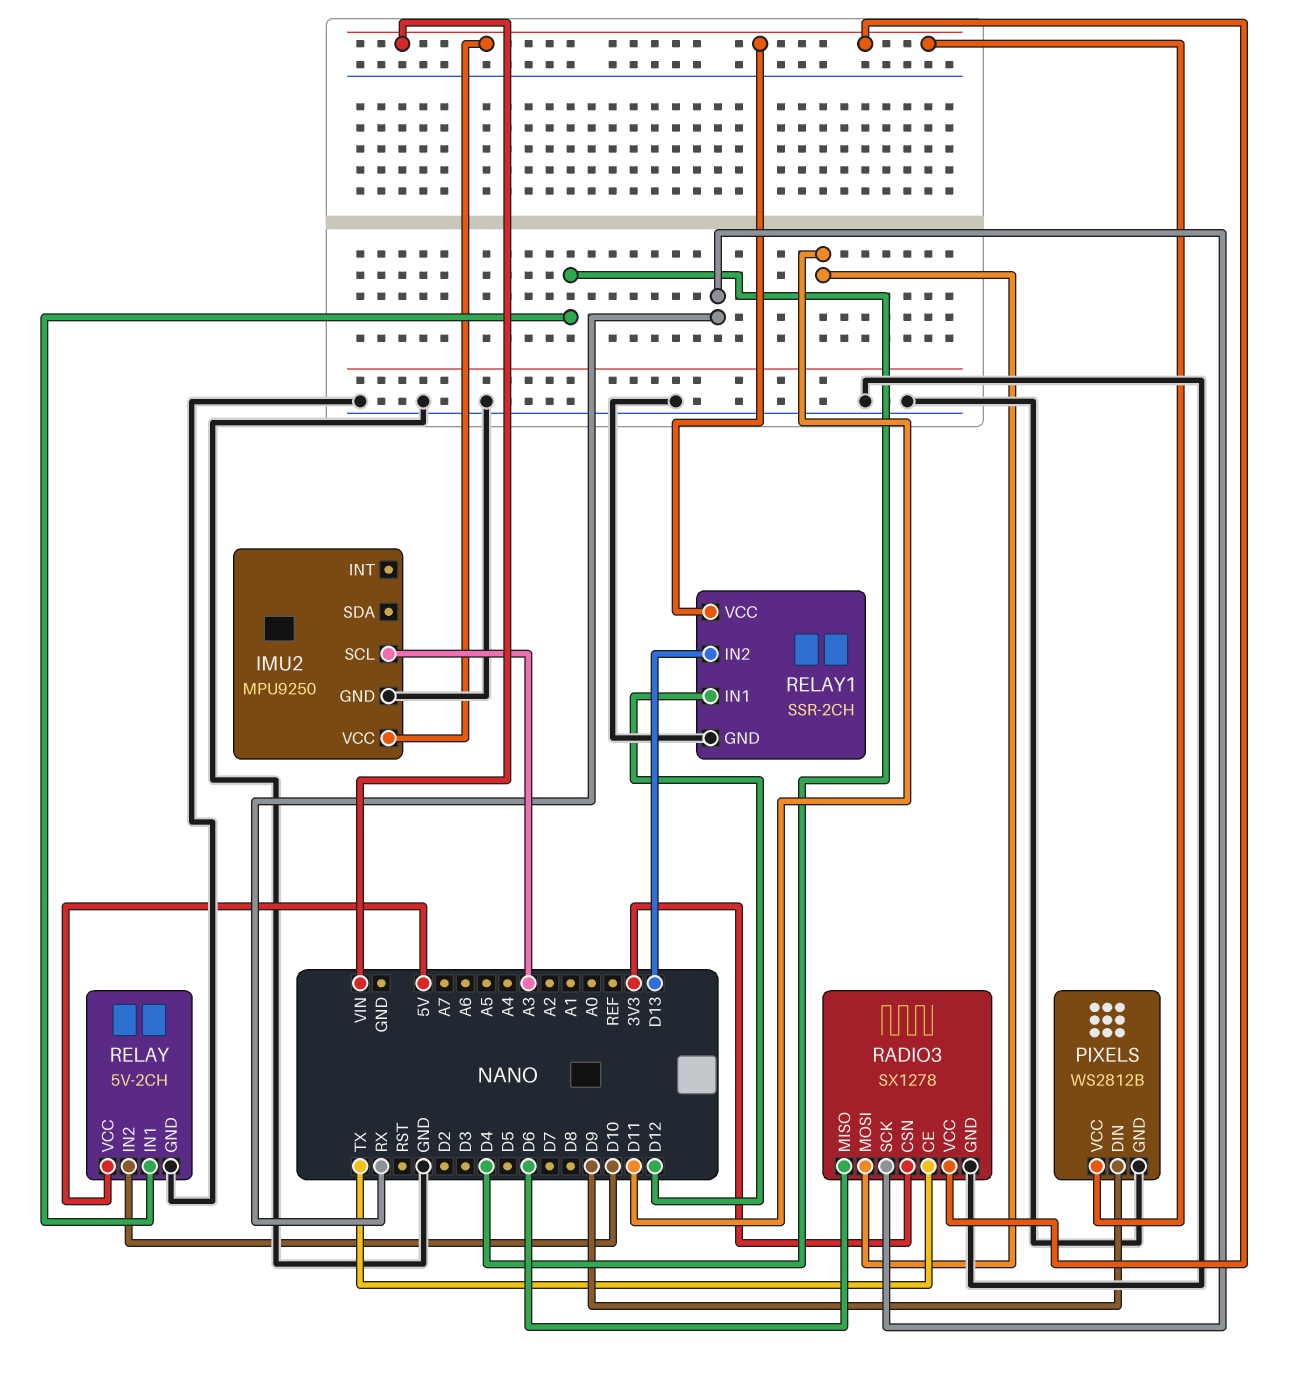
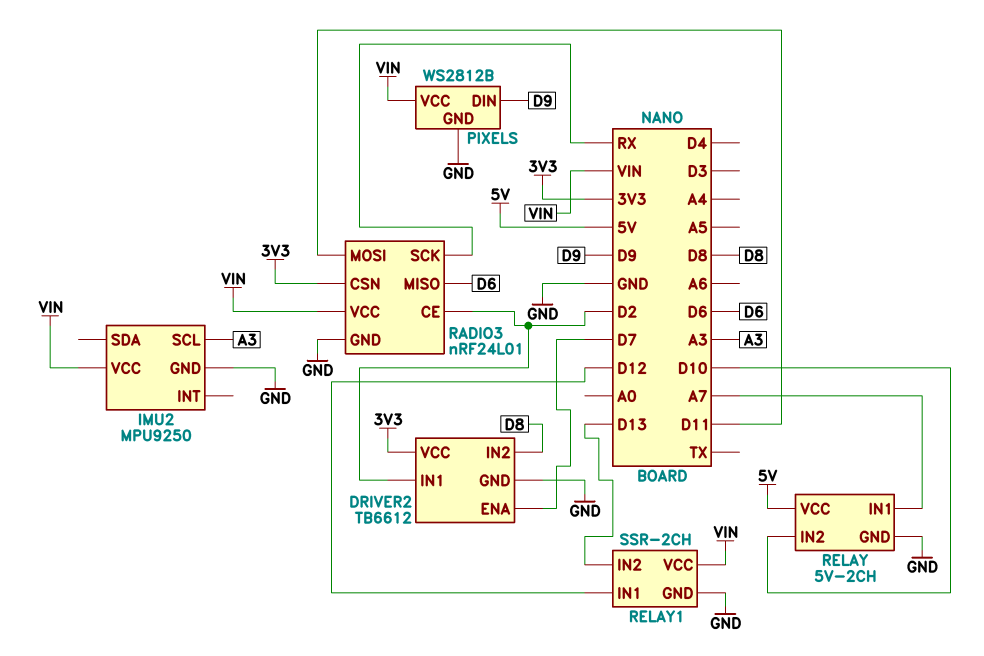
DRIVER2: none -> TB6612
DRIVER2 pin ENA: none -> D7
DRIVER2 pin GND: none -> GND
DRIVER2 pin IN1: none -> D2
DRIVER2 pin IN2: none -> D8
DRIVER2 pin VCC: none -> 3V3
RADIO3: SX1278 -> nRF24L01
RADIO3 pin CE: TX -> D2
RELAY pin IN1: D4 -> A7

